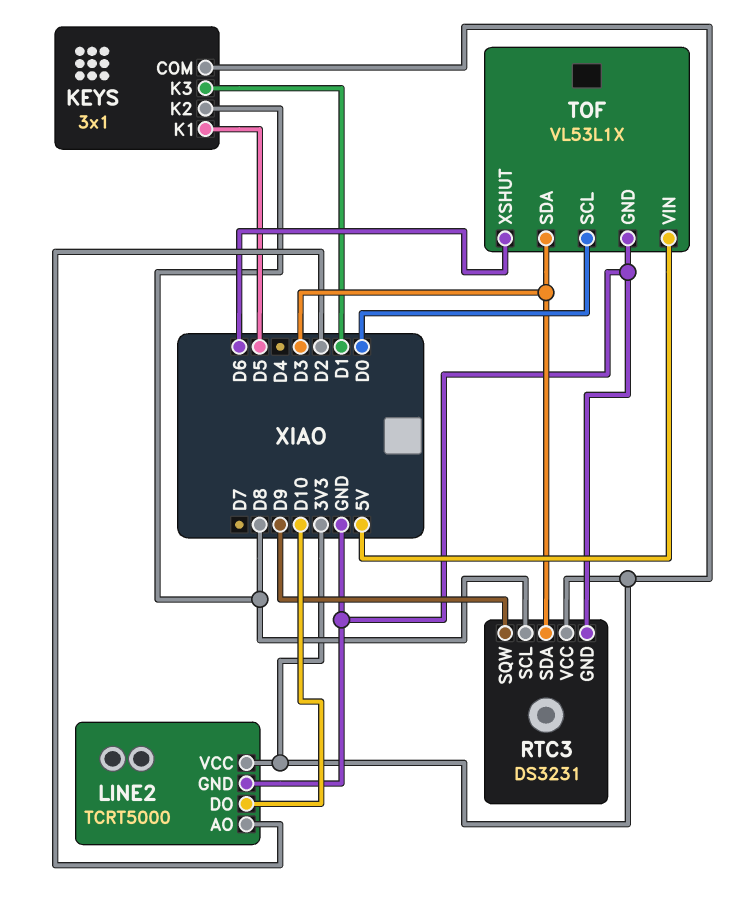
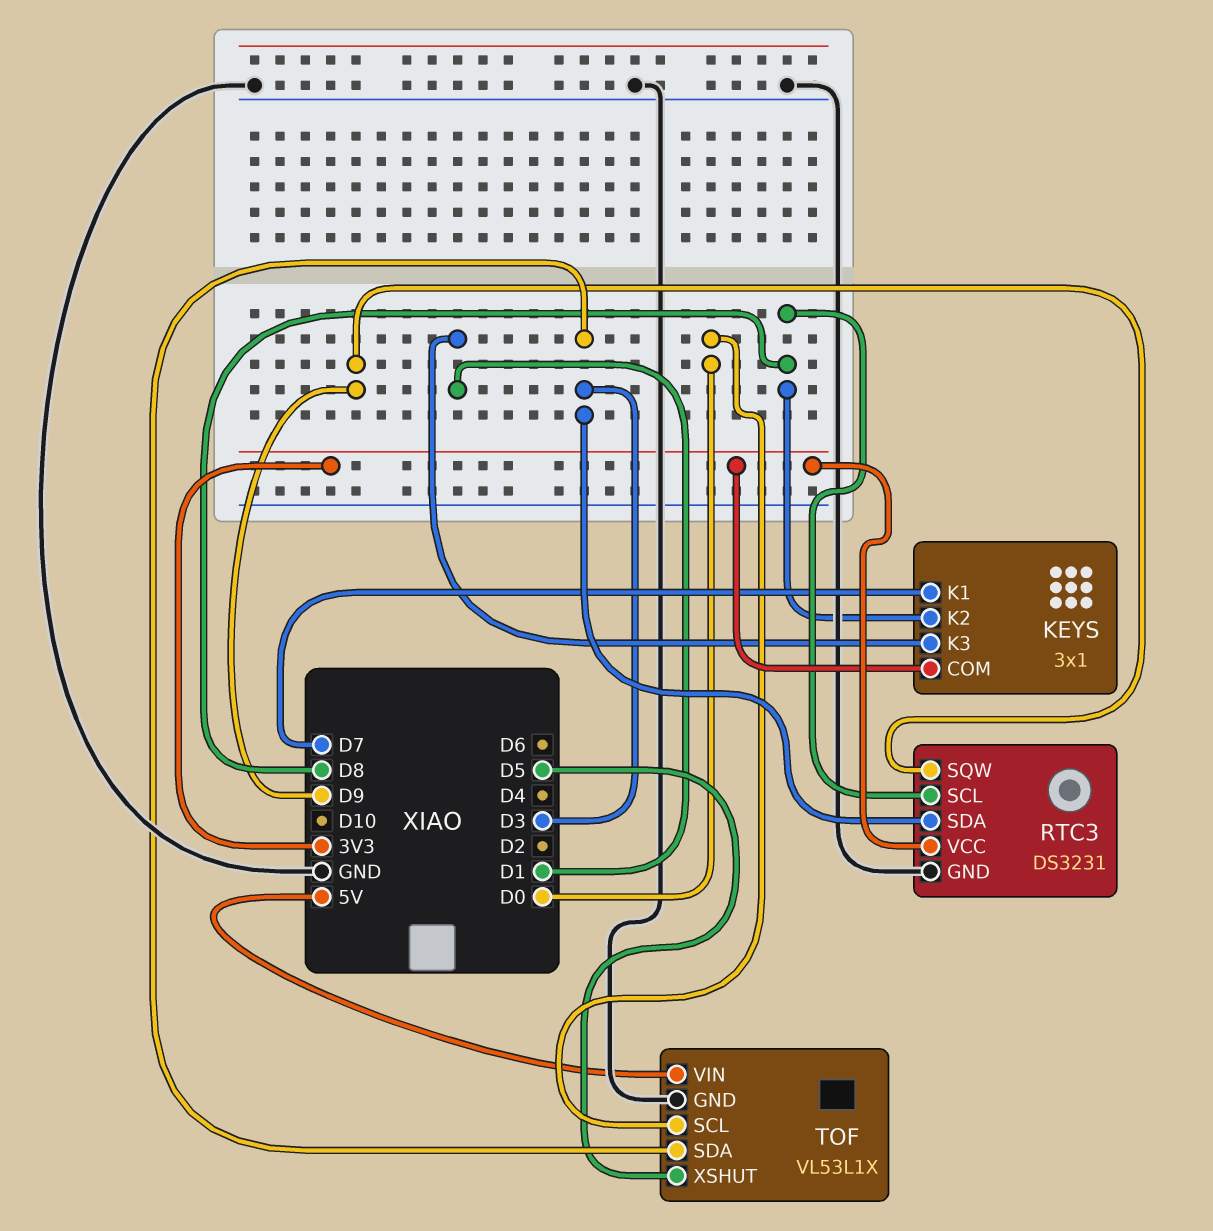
KEYS pin K1: D5 -> D7
LINE2: TCRT5000 -> none
LINE2 pin AO: D2 -> none
LINE2 pin DO: D10 -> none
LINE2 pin GND: GND -> none
LINE2 pin VCC: 3V3 -> none
TOF pin XSHUT: D6 -> D5

